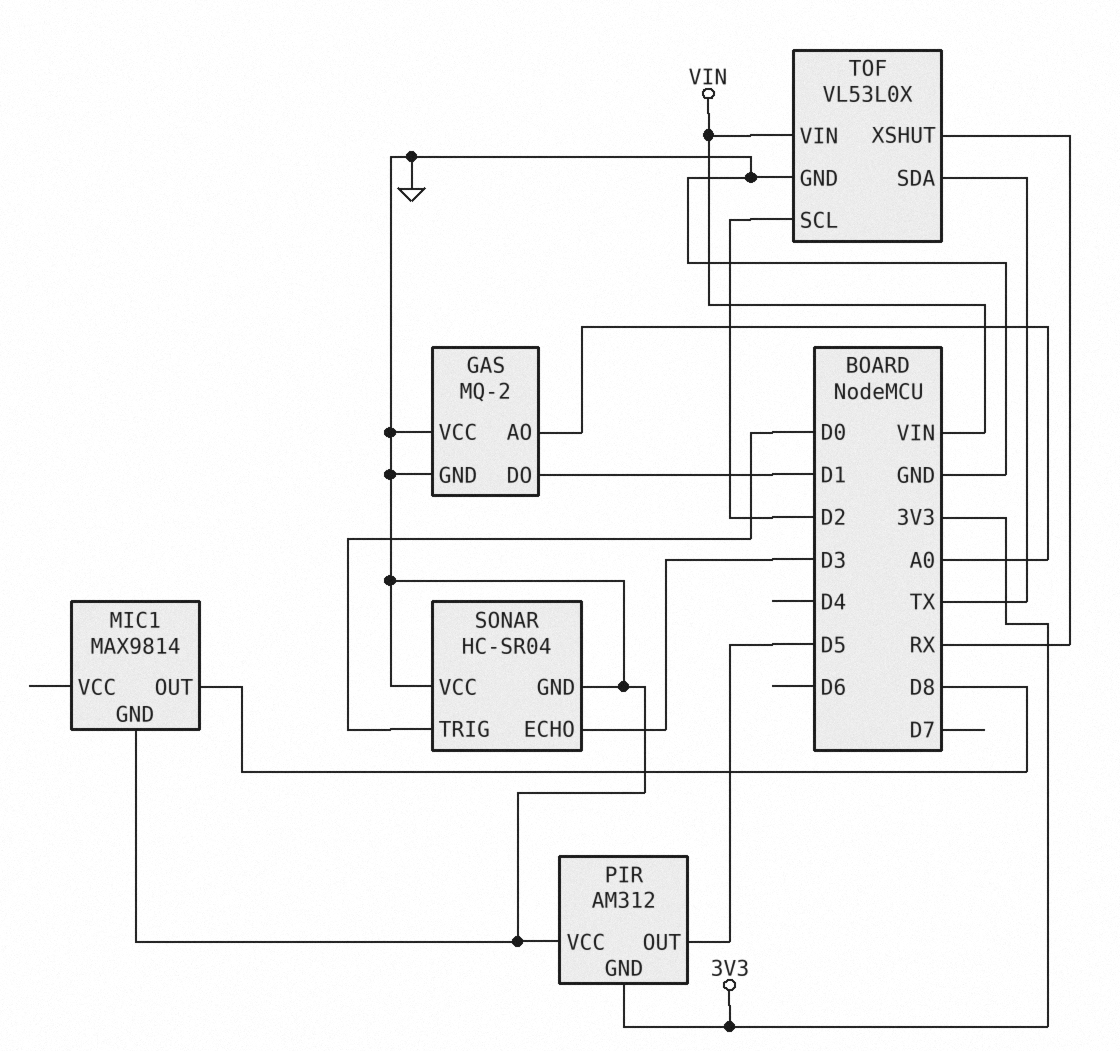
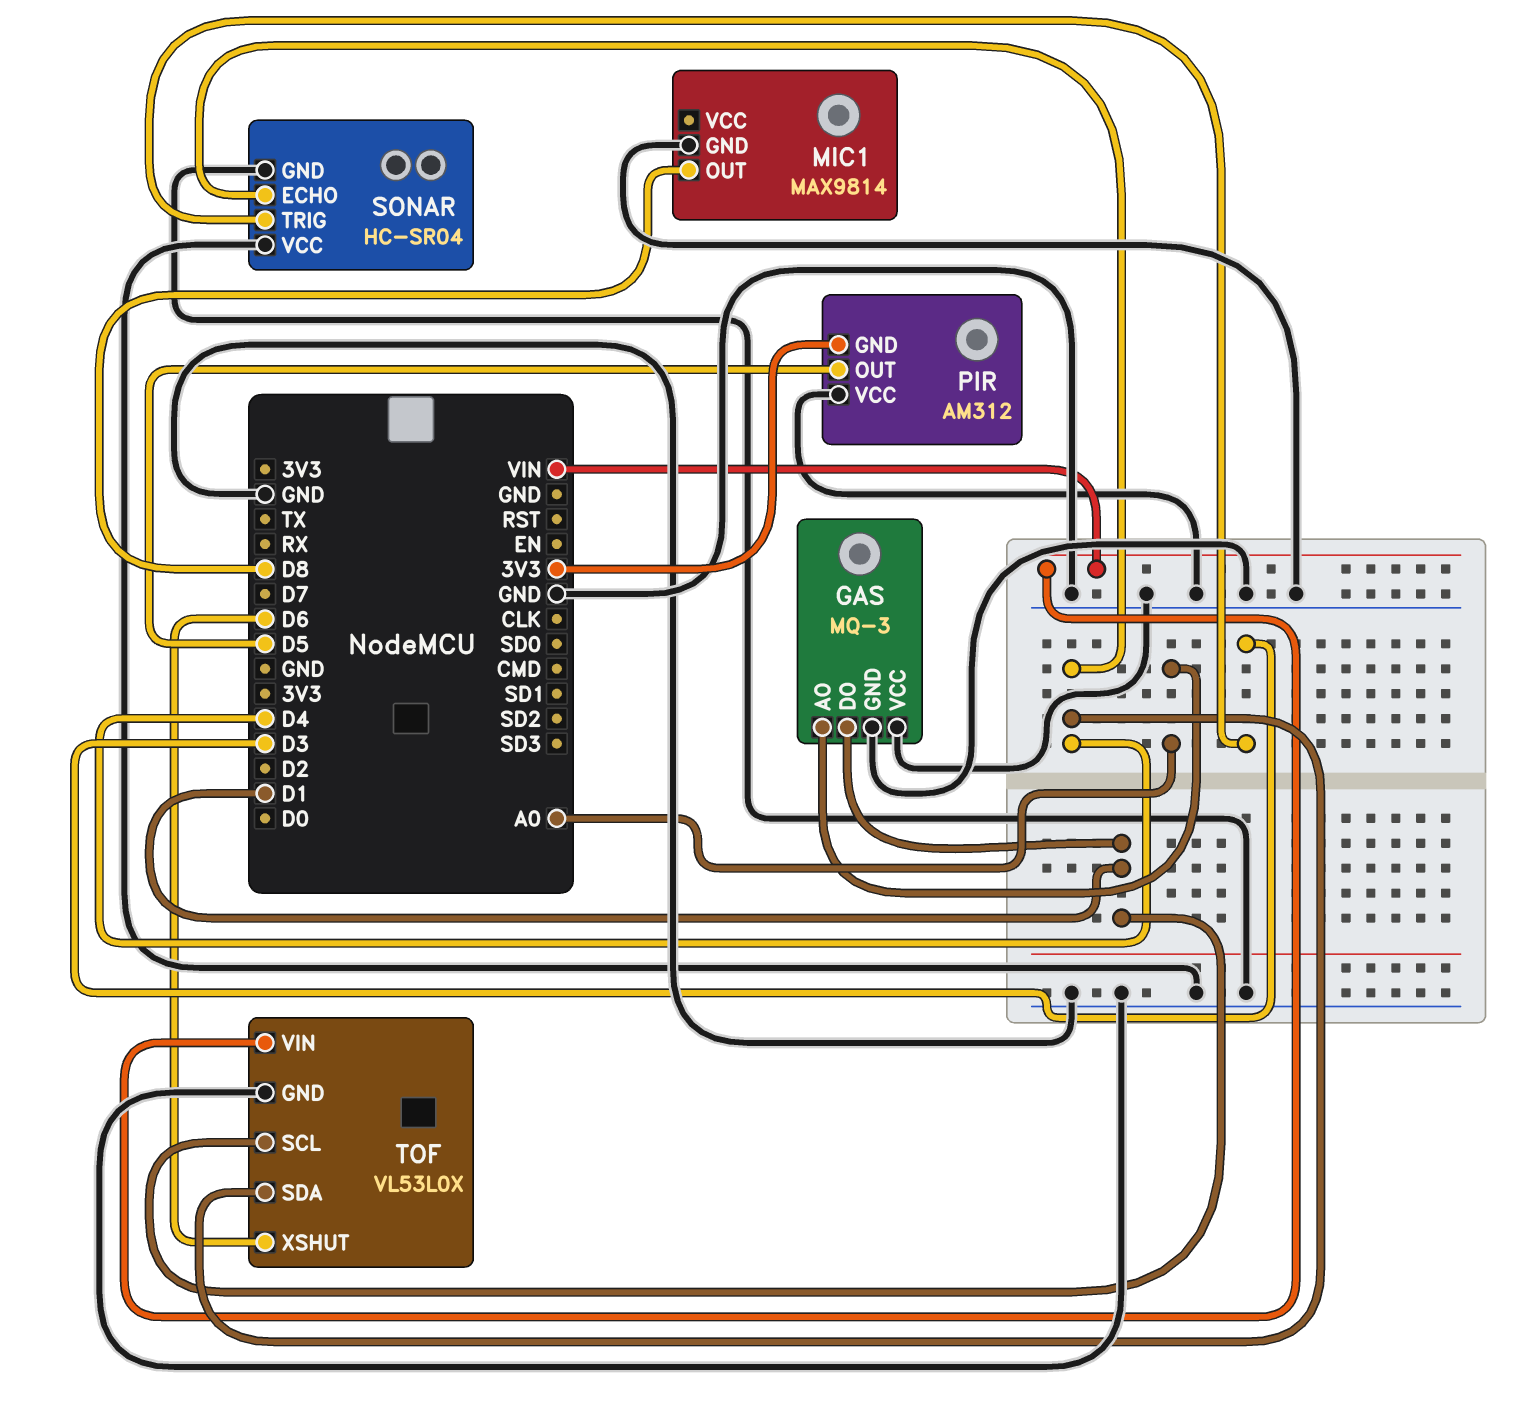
GAS: MQ-2 -> MQ-3
SONAR pin ECHO: D3 -> D4
SONAR pin TRIG: D0 -> D3
TOF pin SCL: D2 -> D1
TOF pin SDA: TX -> D4
TOF pin XSHUT: RX -> D6

